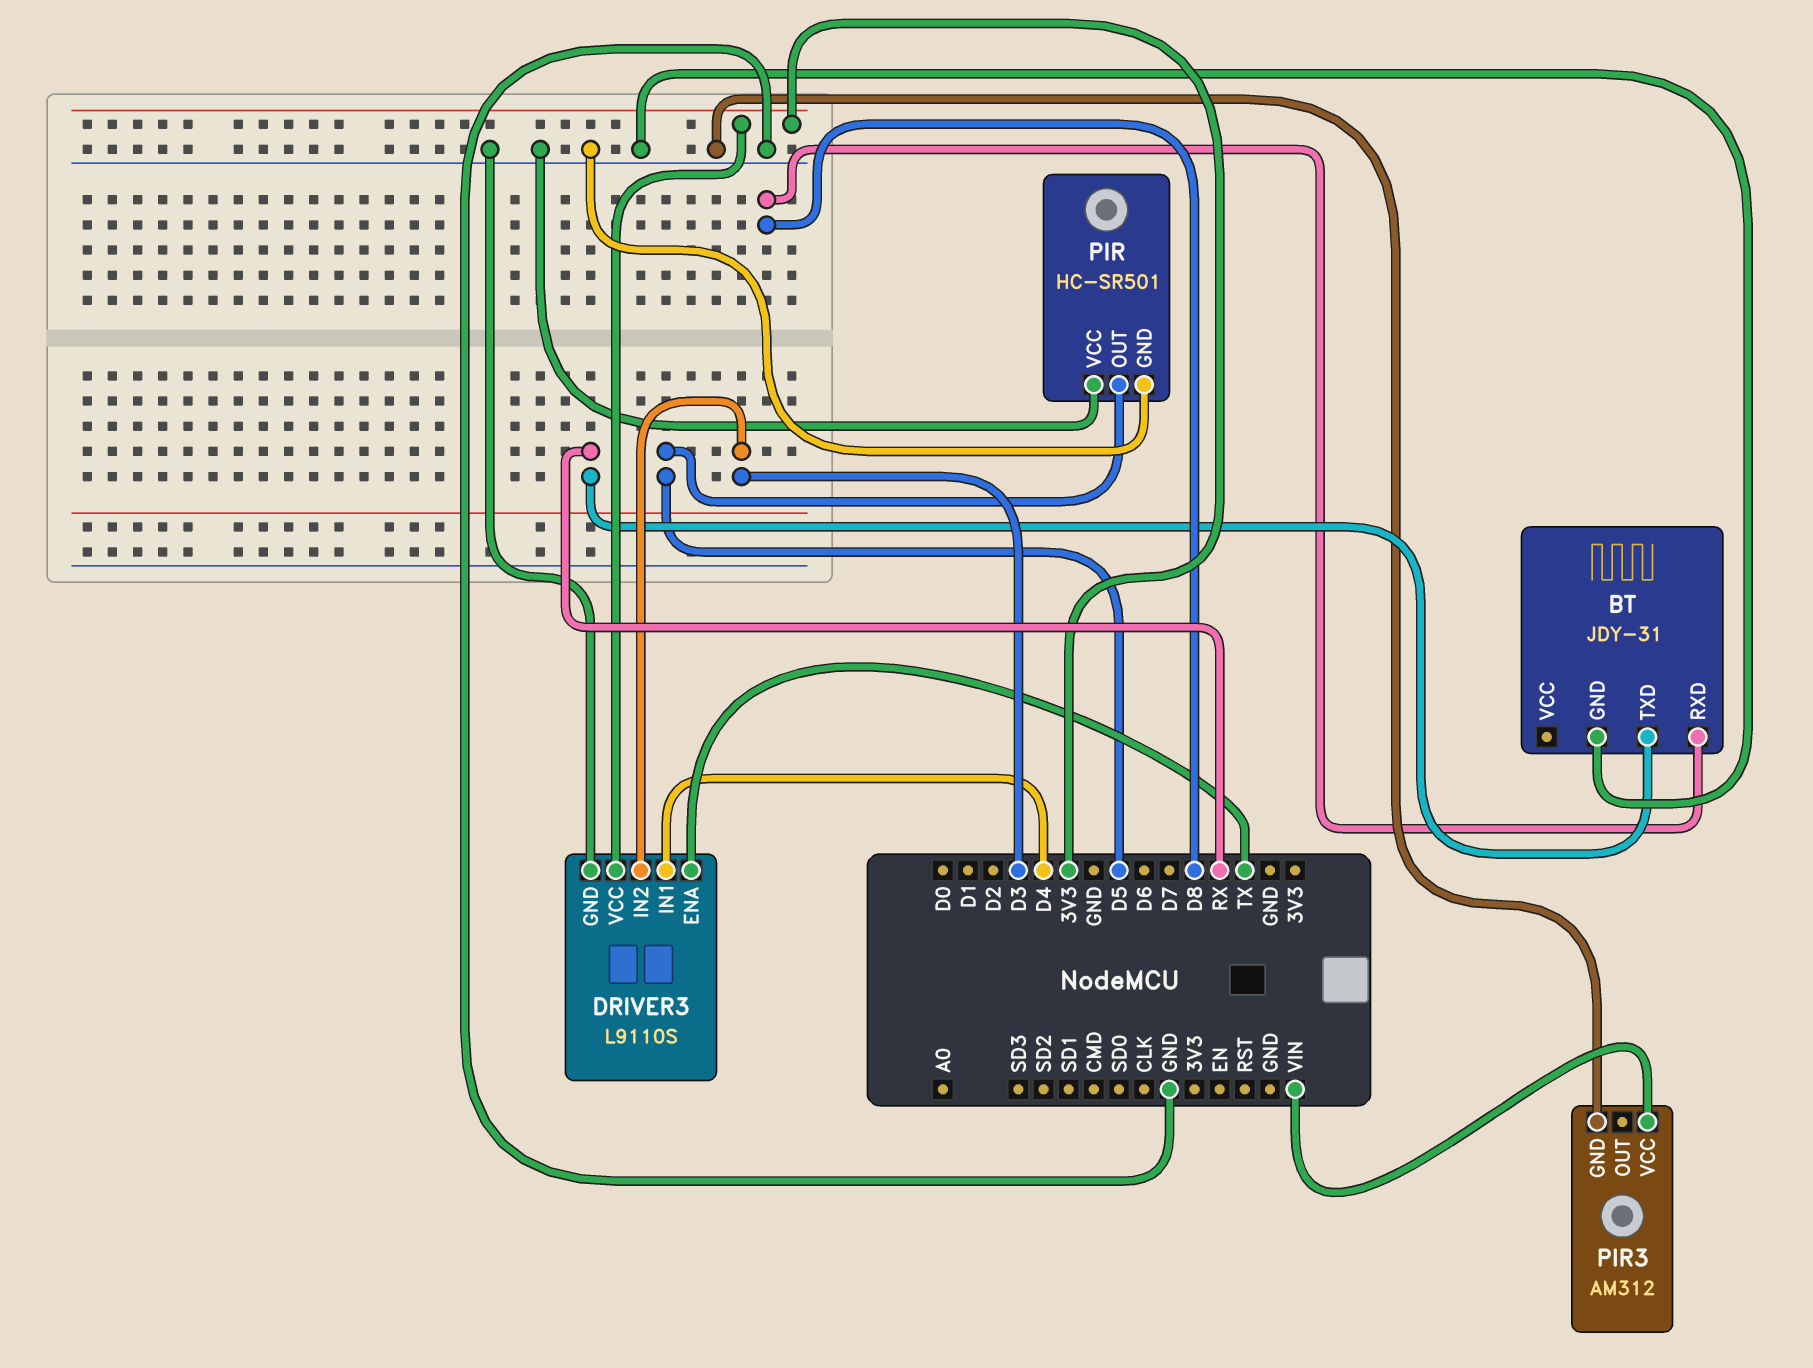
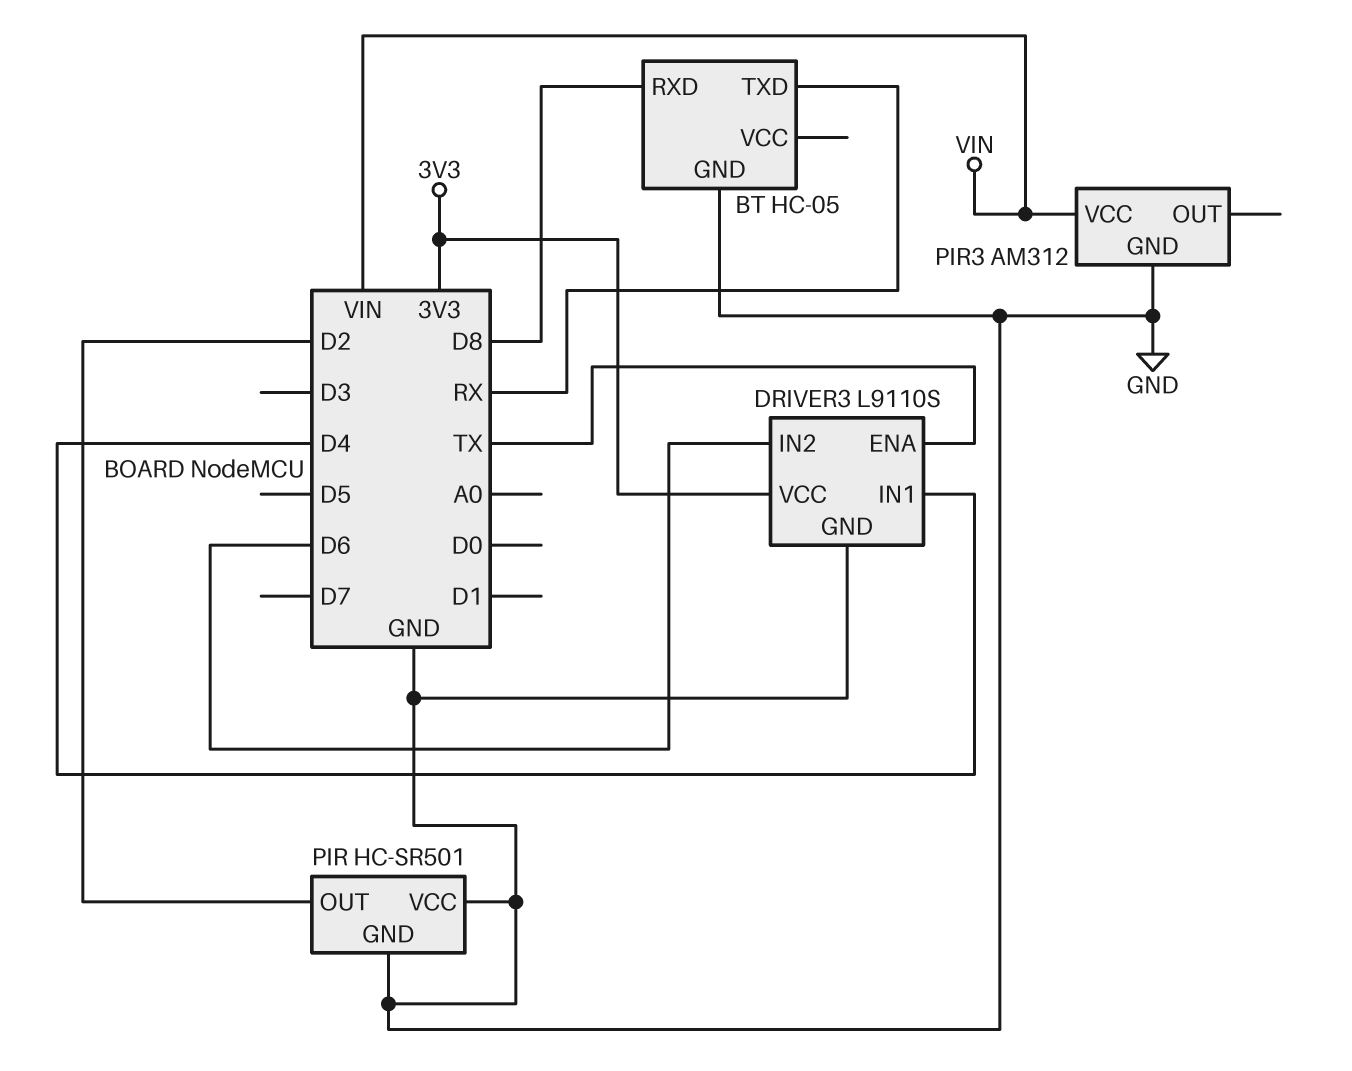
BT: JDY-31 -> HC-05
DRIVER3 pin IN2: D3 -> D6
PIR pin OUT: D5 -> D2

